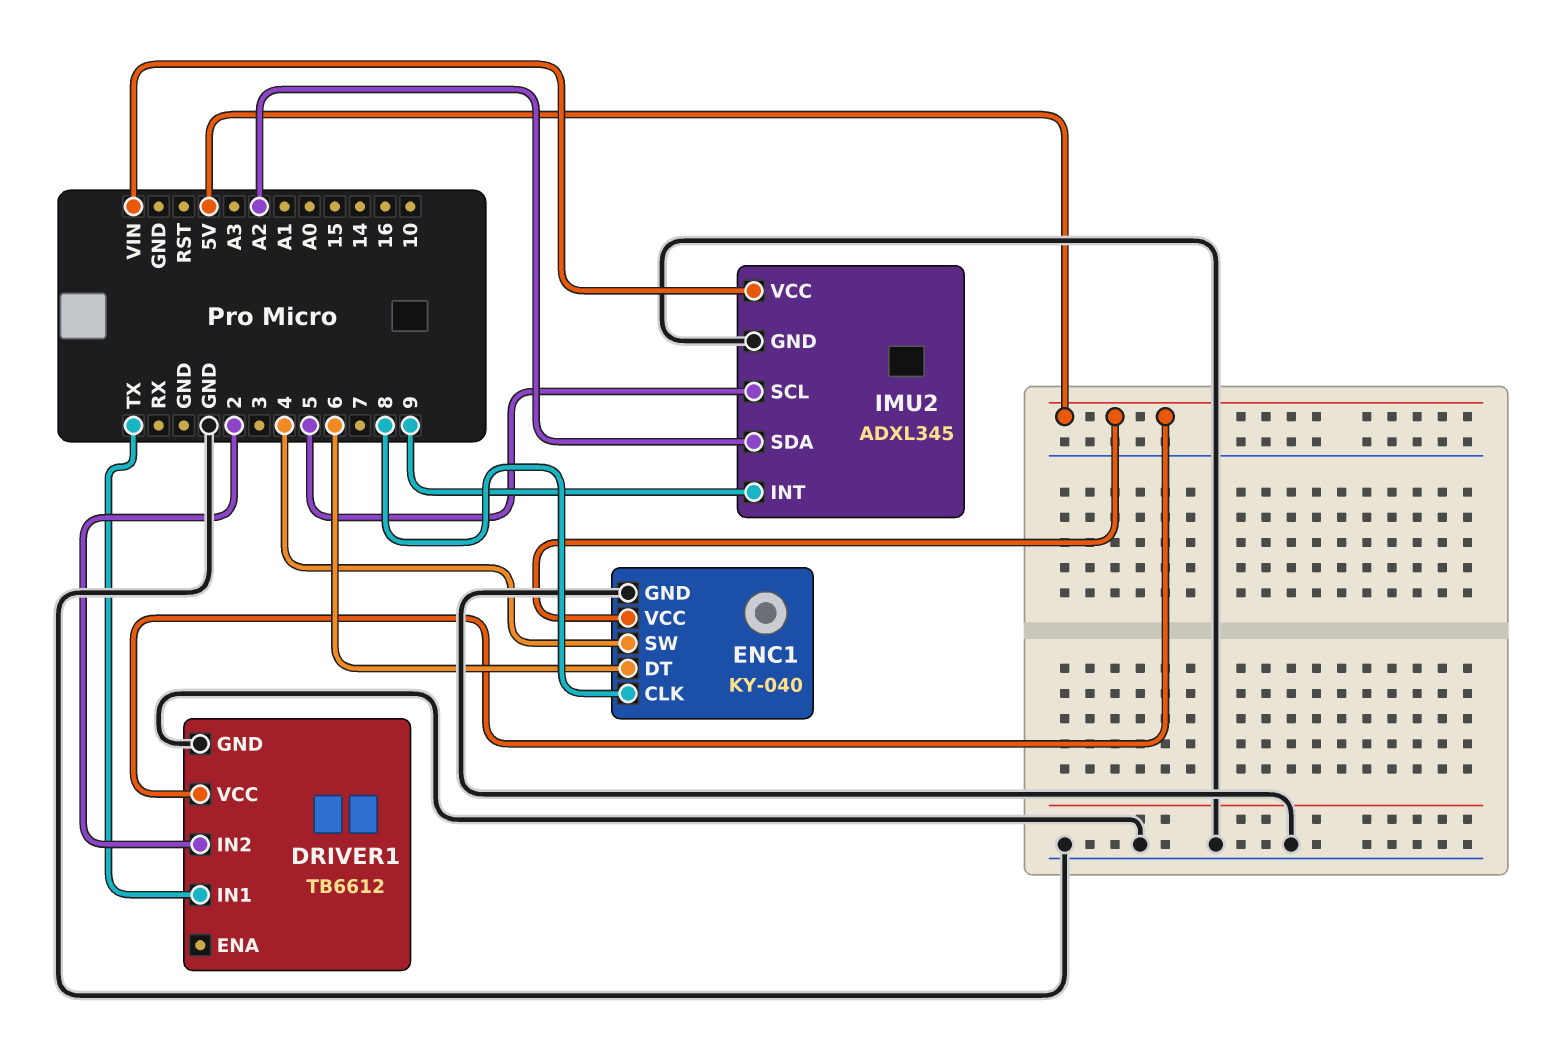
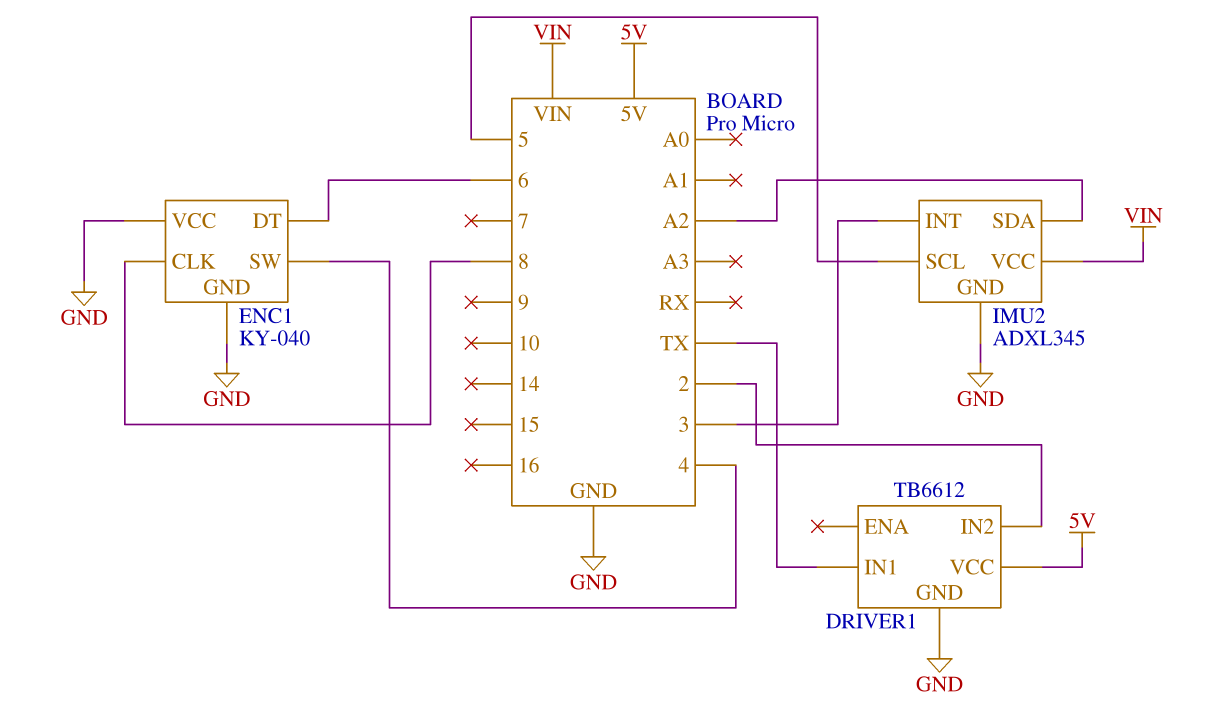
ENC1 pin VCC: 5V -> GND
IMU2 pin INT: 9 -> 3

